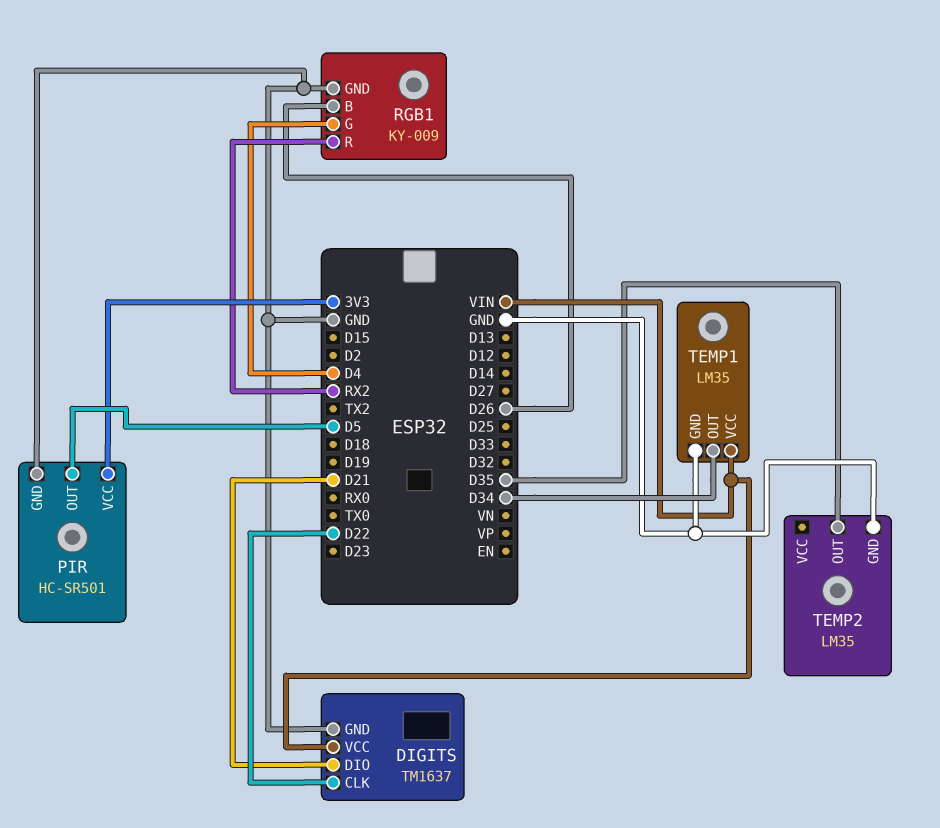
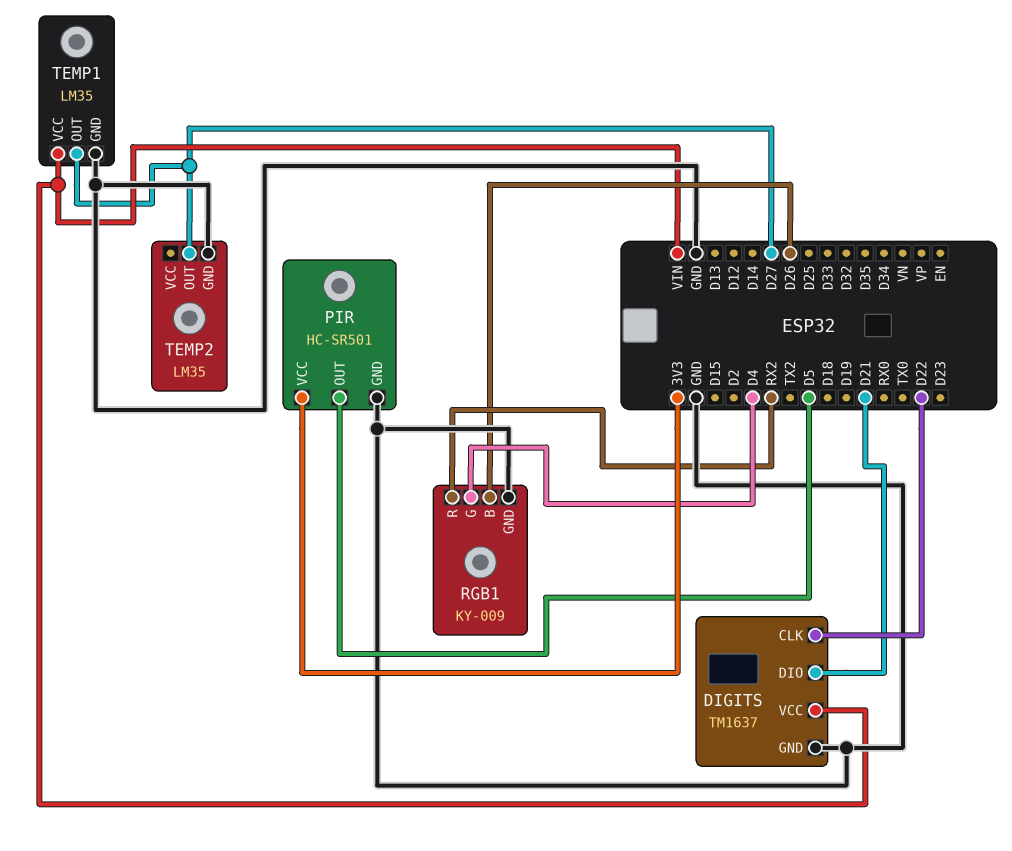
TEMP1 pin OUT: D34 -> D27
TEMP2 pin OUT: D35 -> D27

